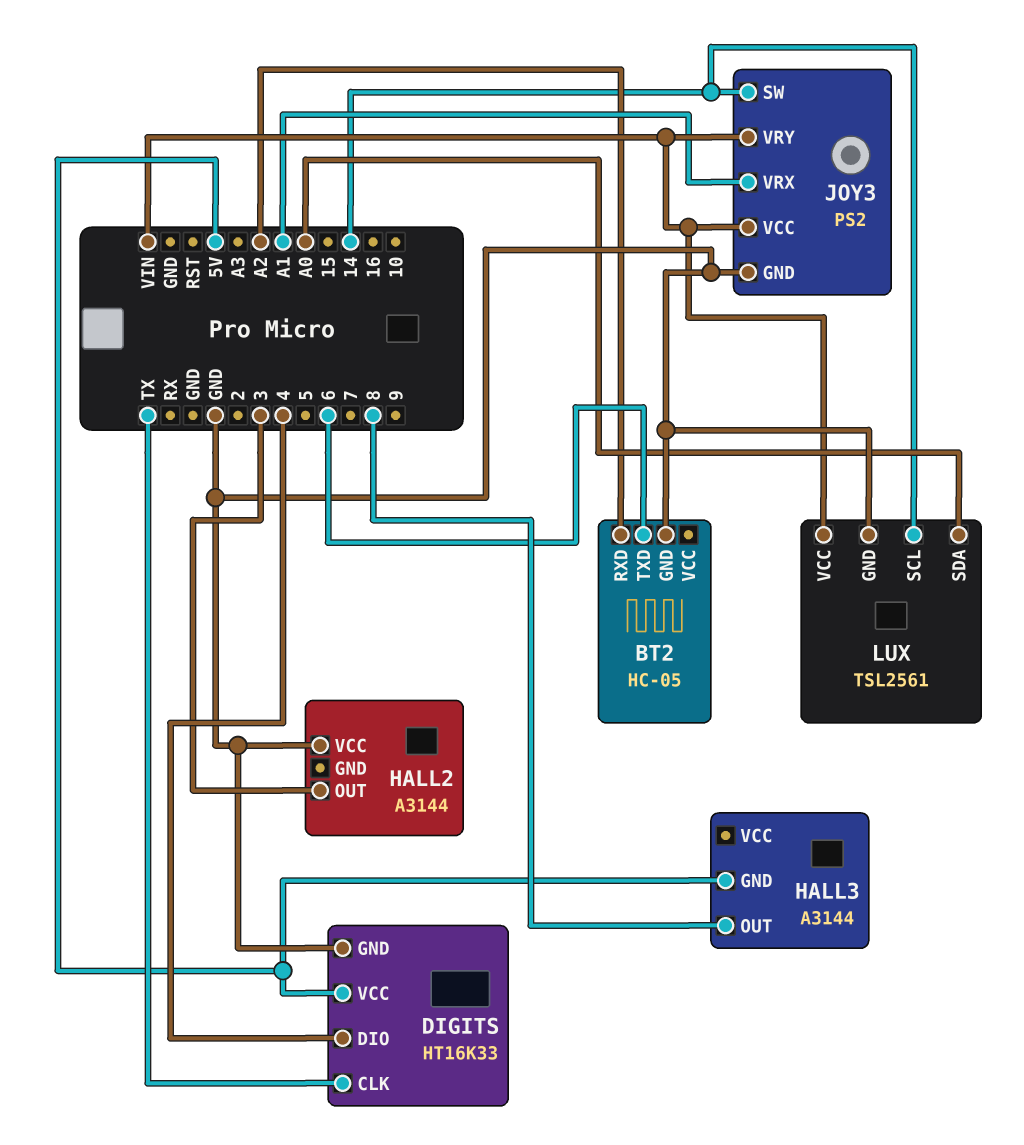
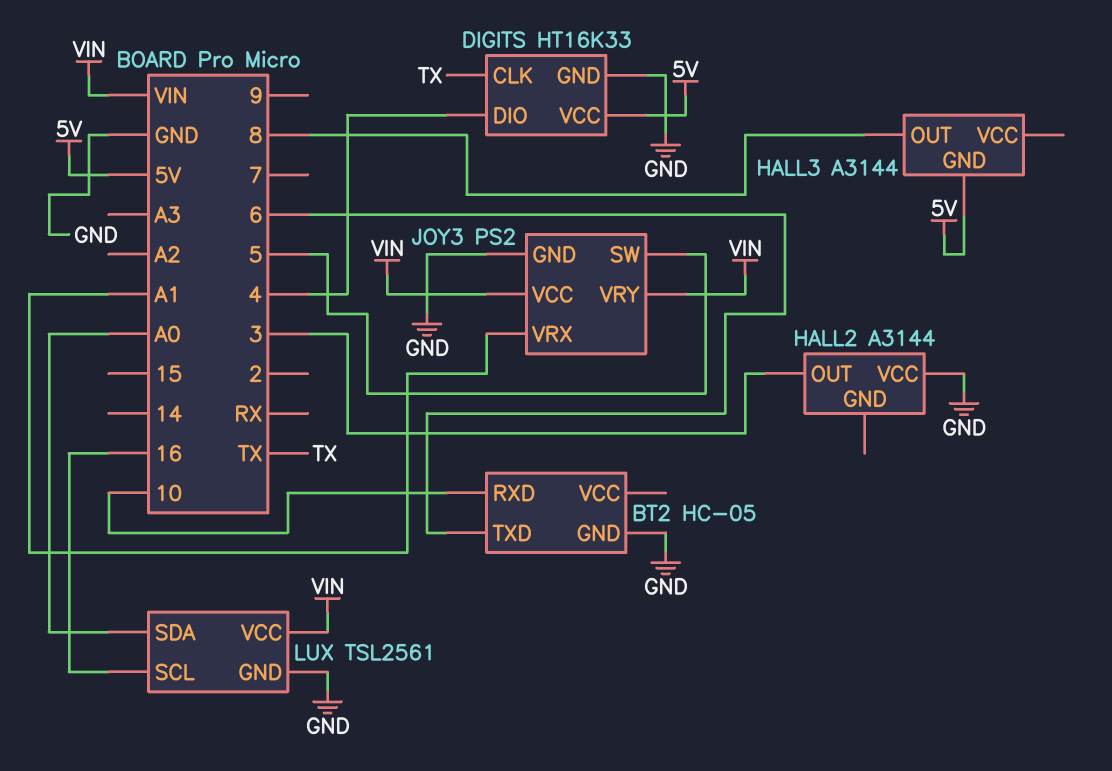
BT2 pin RXD: A2 -> 10
JOY3 pin SW: 14 -> 5
LUX pin SCL: 14 -> 16

